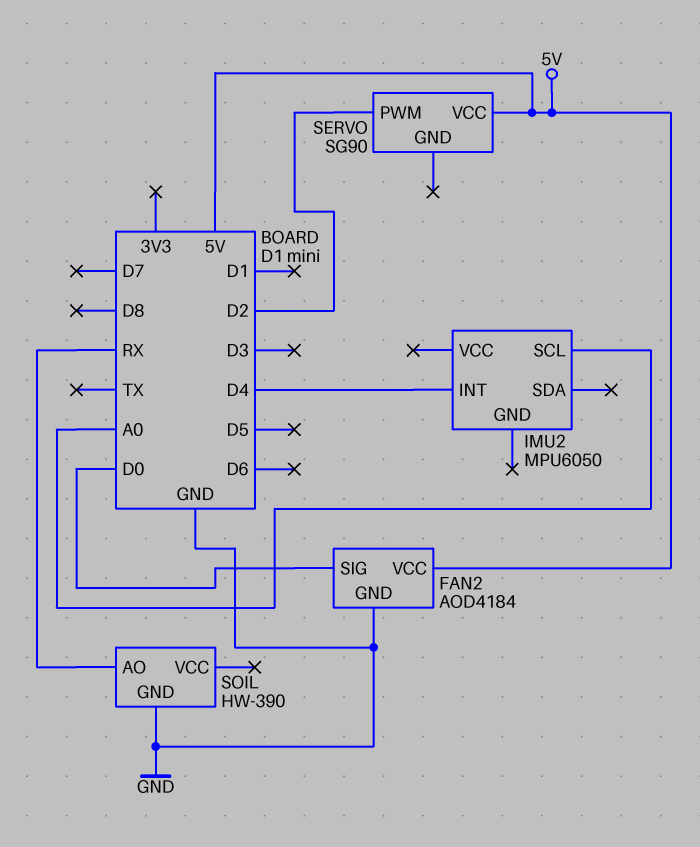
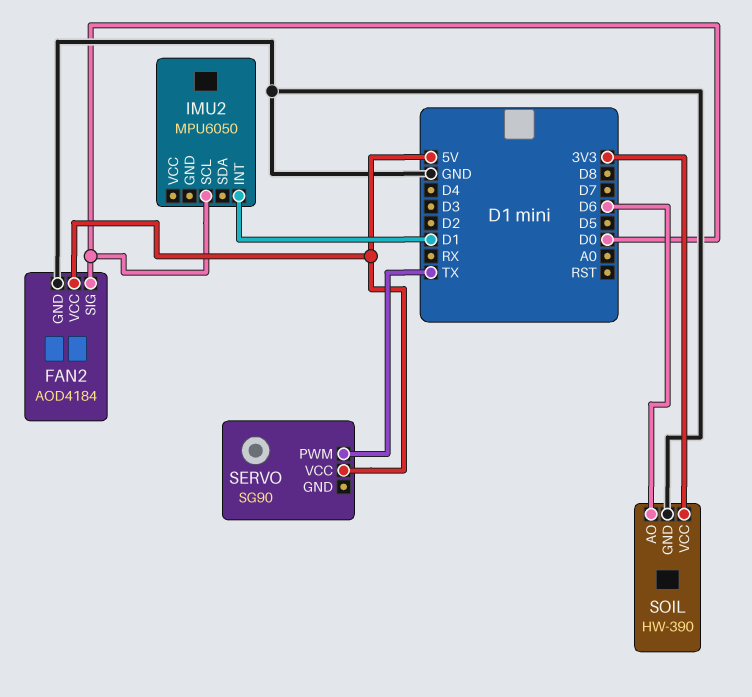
IMU2 pin INT: D4 -> D1
IMU2 pin SCL: A0 -> D0
SERVO pin PWM: D2 -> TX
SOIL pin AO: RX -> D6
SOIL pin VCC: none -> 3V3

